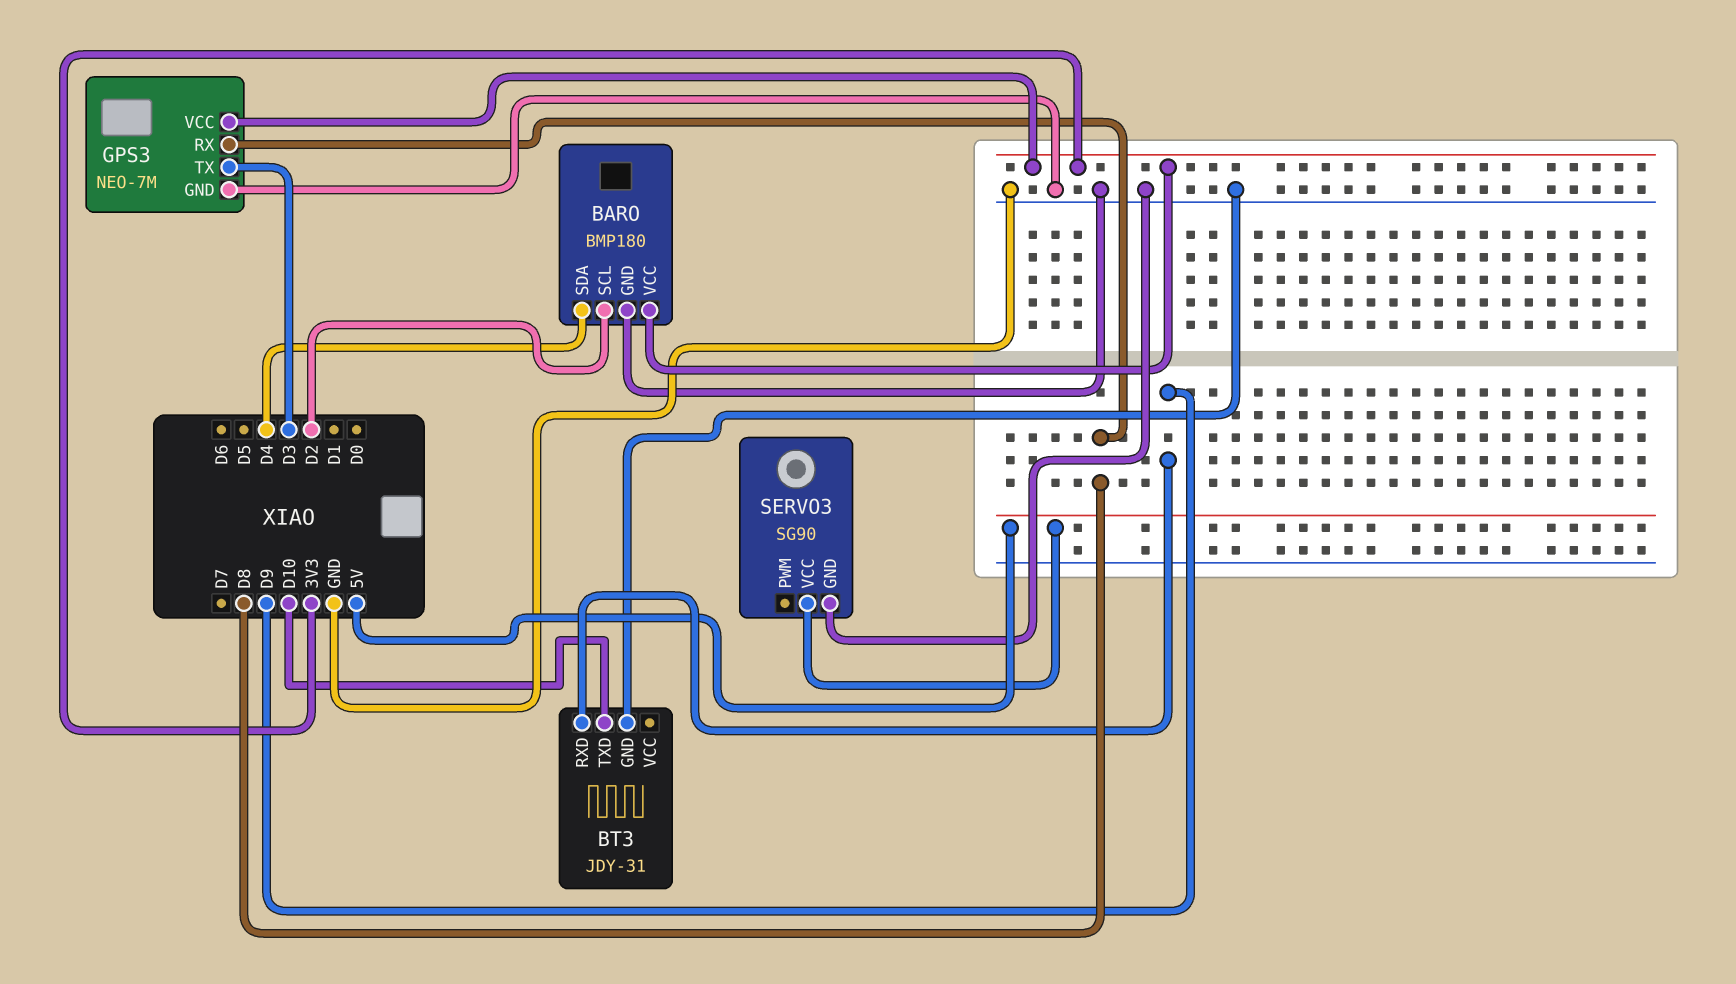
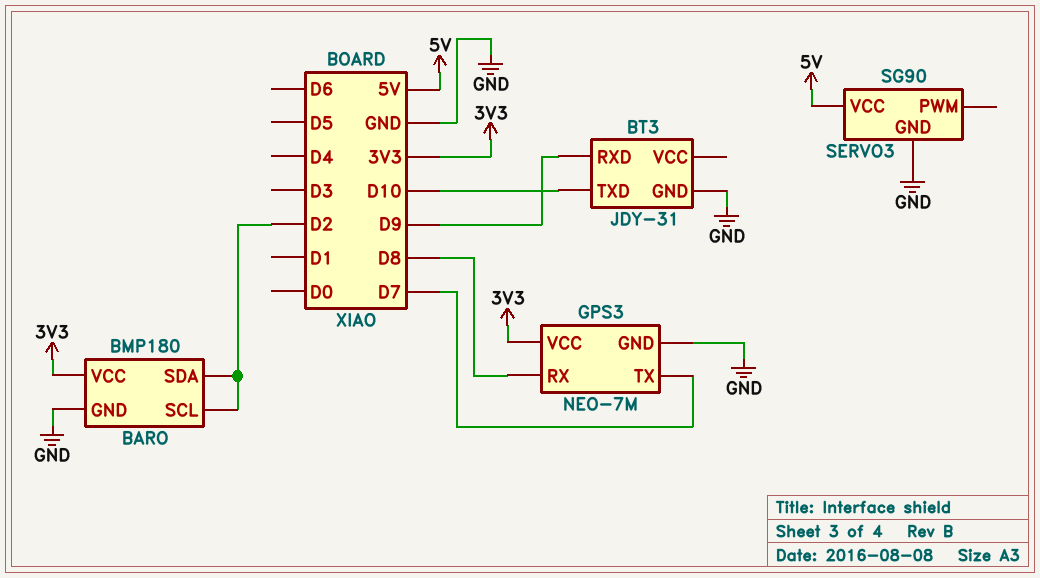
BARO pin SDA: D4 -> D2
GPS3 pin TX: D3 -> D7

